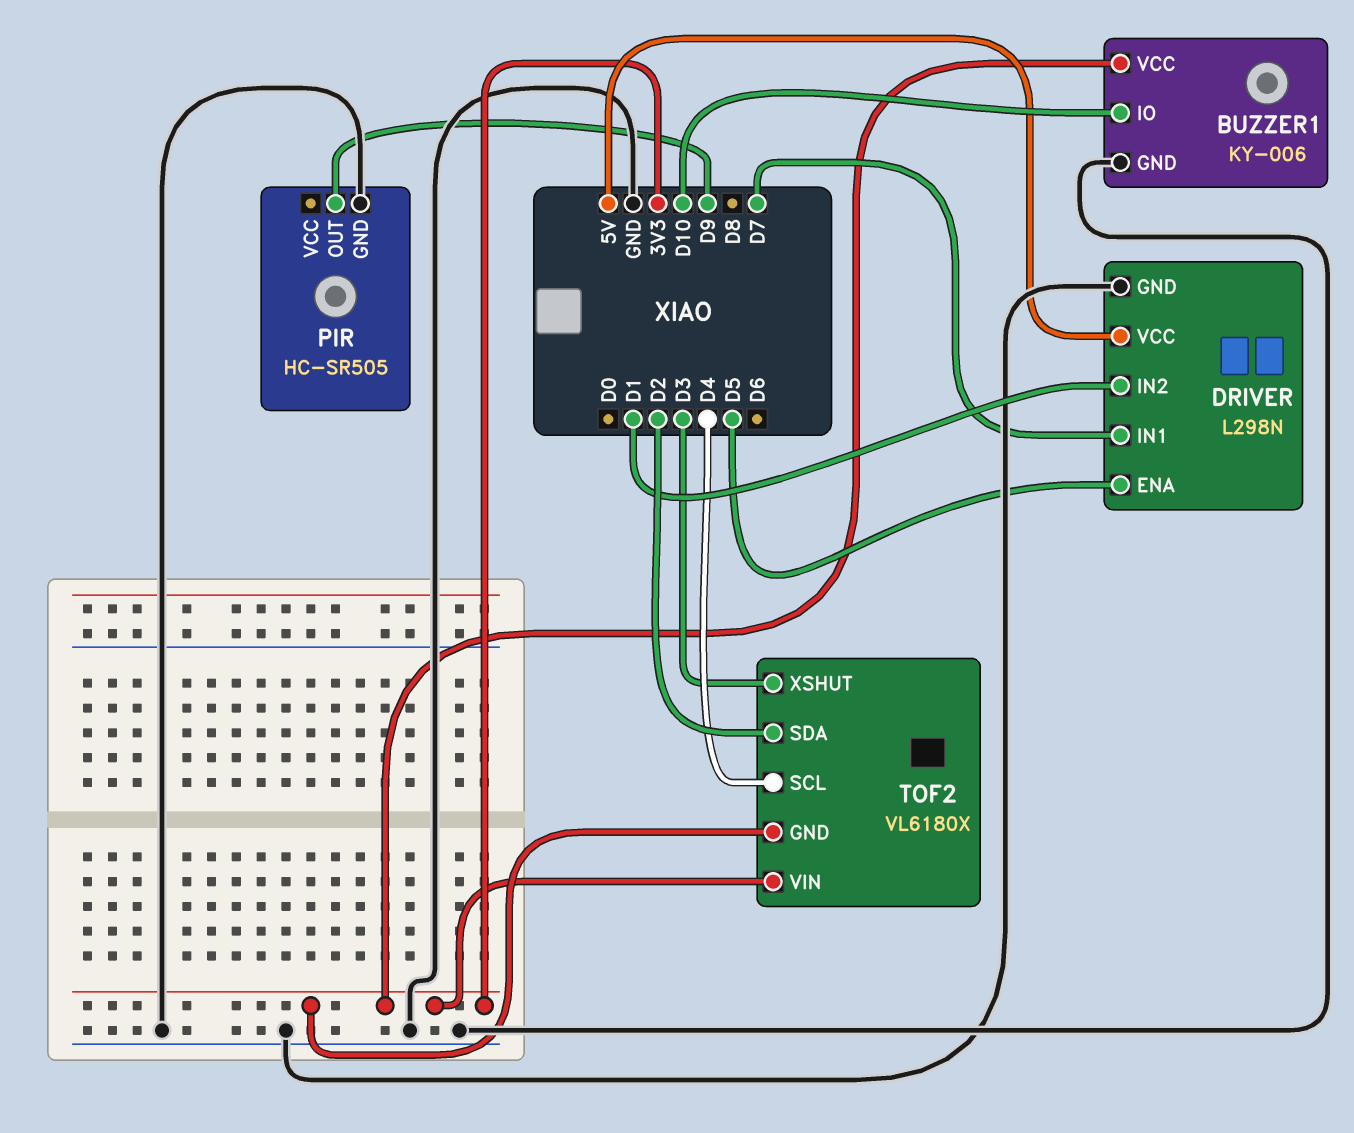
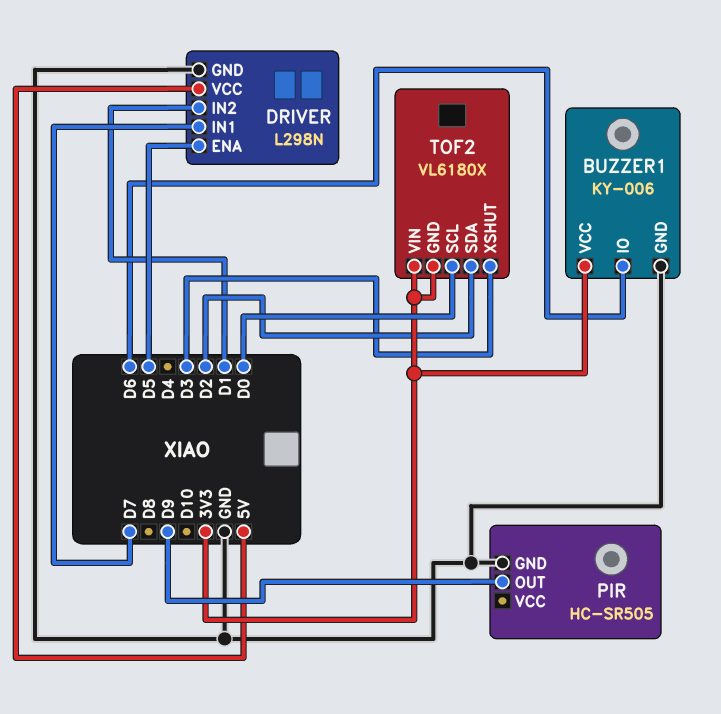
BUZZER1 pin IO: D10 -> D6
TOF2 pin SCL: D4 -> D0

